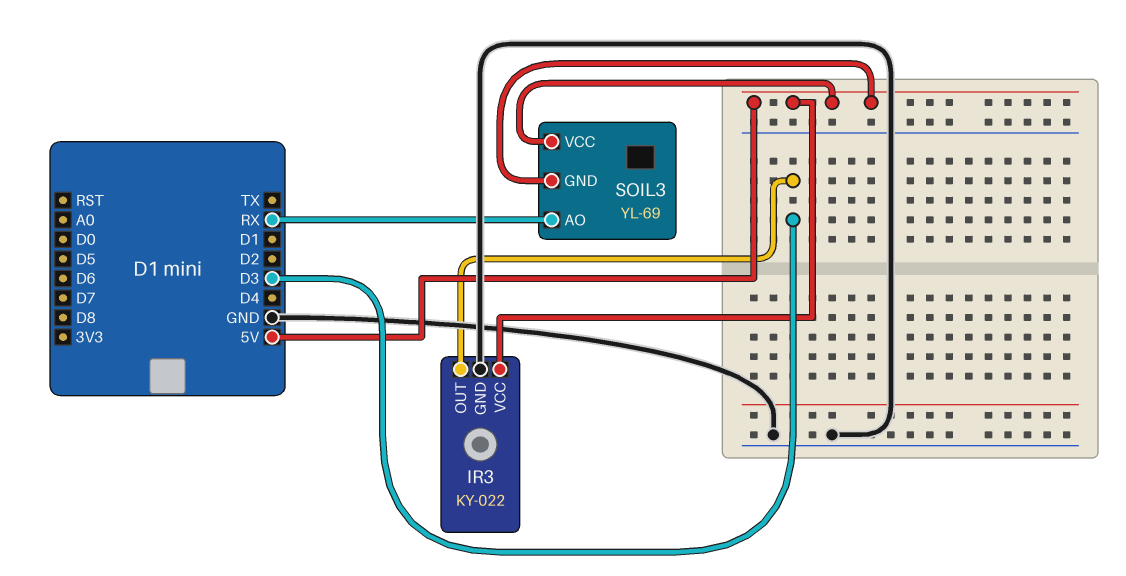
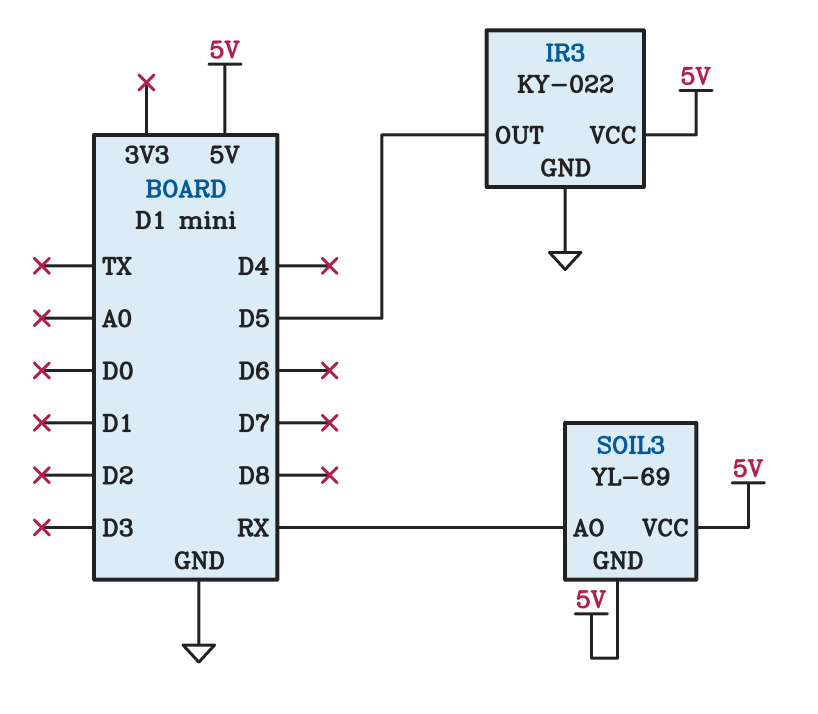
IR3 pin OUT: D3 -> D5

